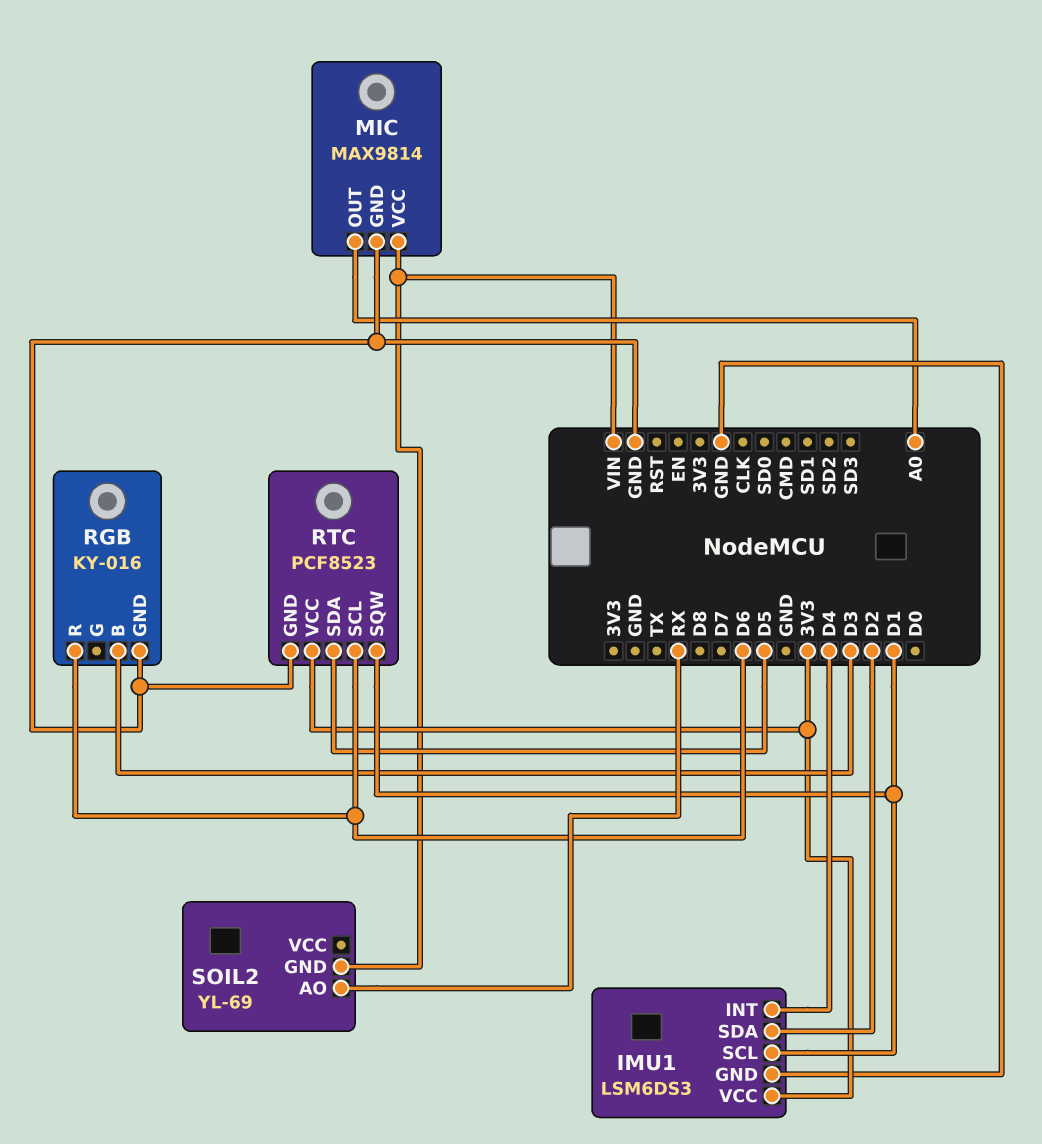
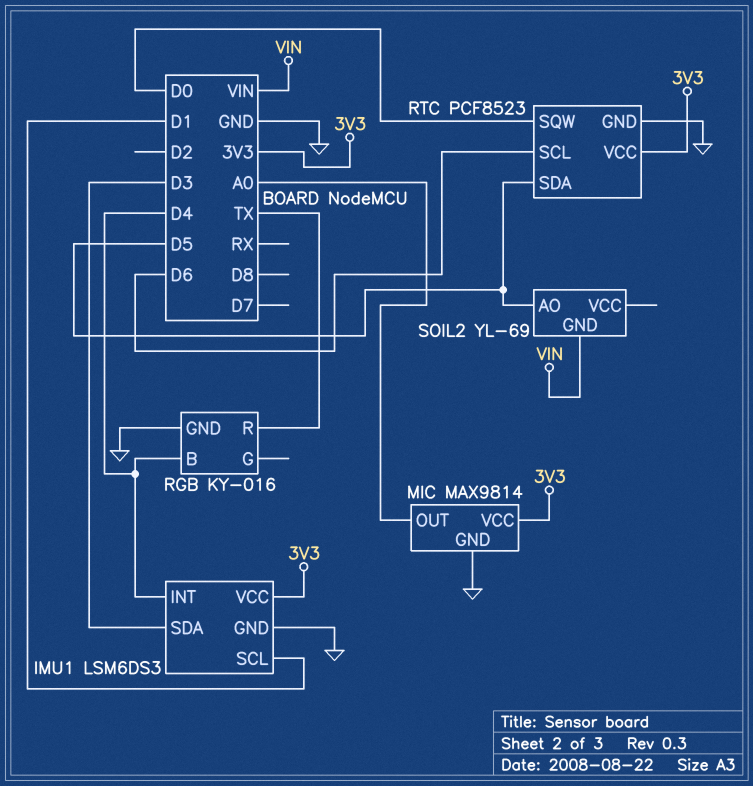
IMU1 pin SDA: D2 -> D3
MIC pin VCC: VIN -> 3V3
RGB pin B: D3 -> D4
RGB pin R: D6 -> TX
RTC pin SQW: D1 -> D0
SOIL2 pin AO: RX -> D5

